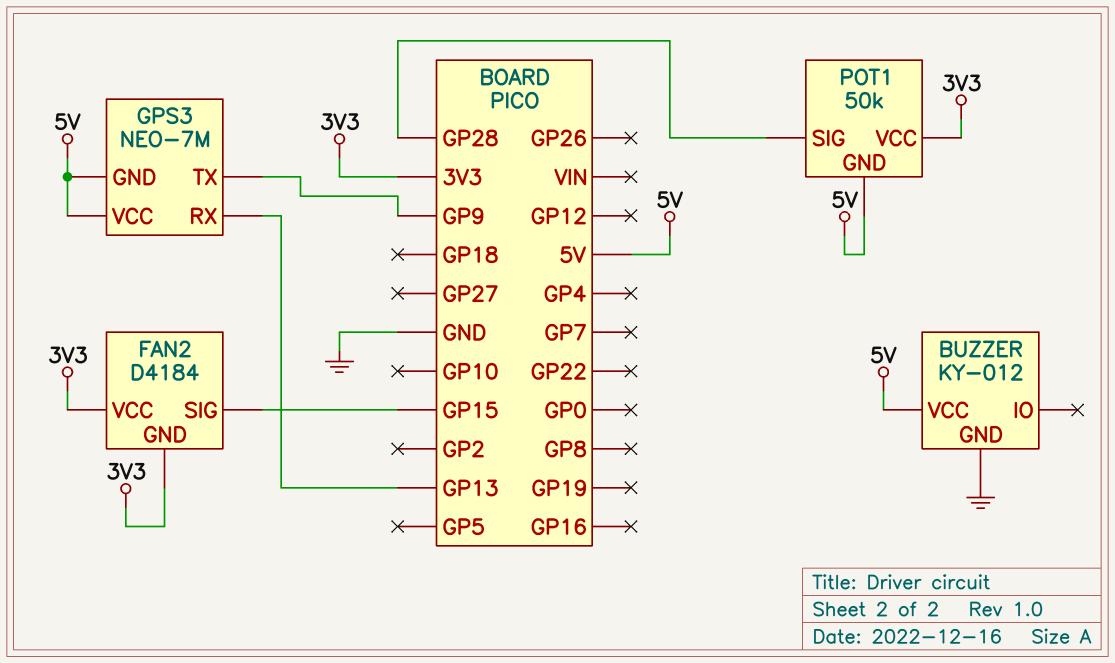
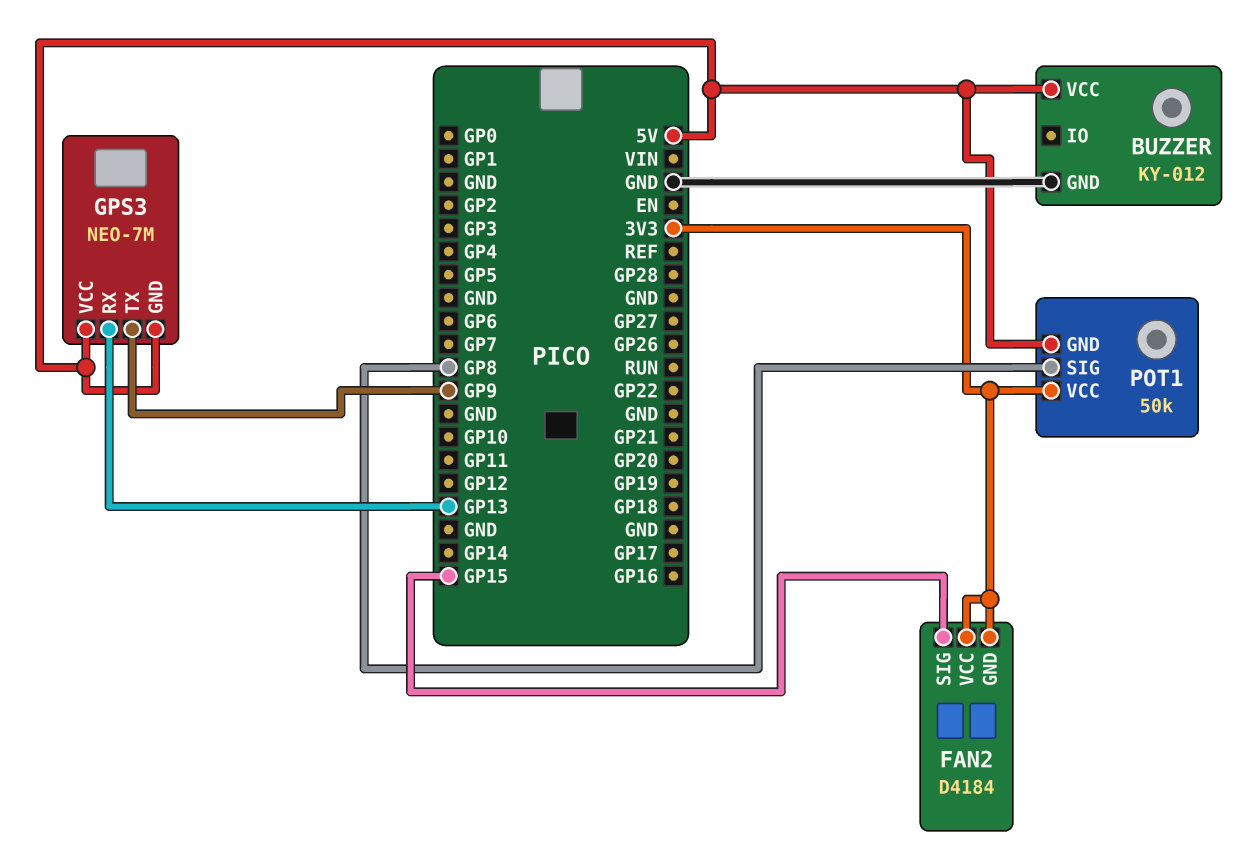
POT1 pin SIG: GP28 -> GP8

